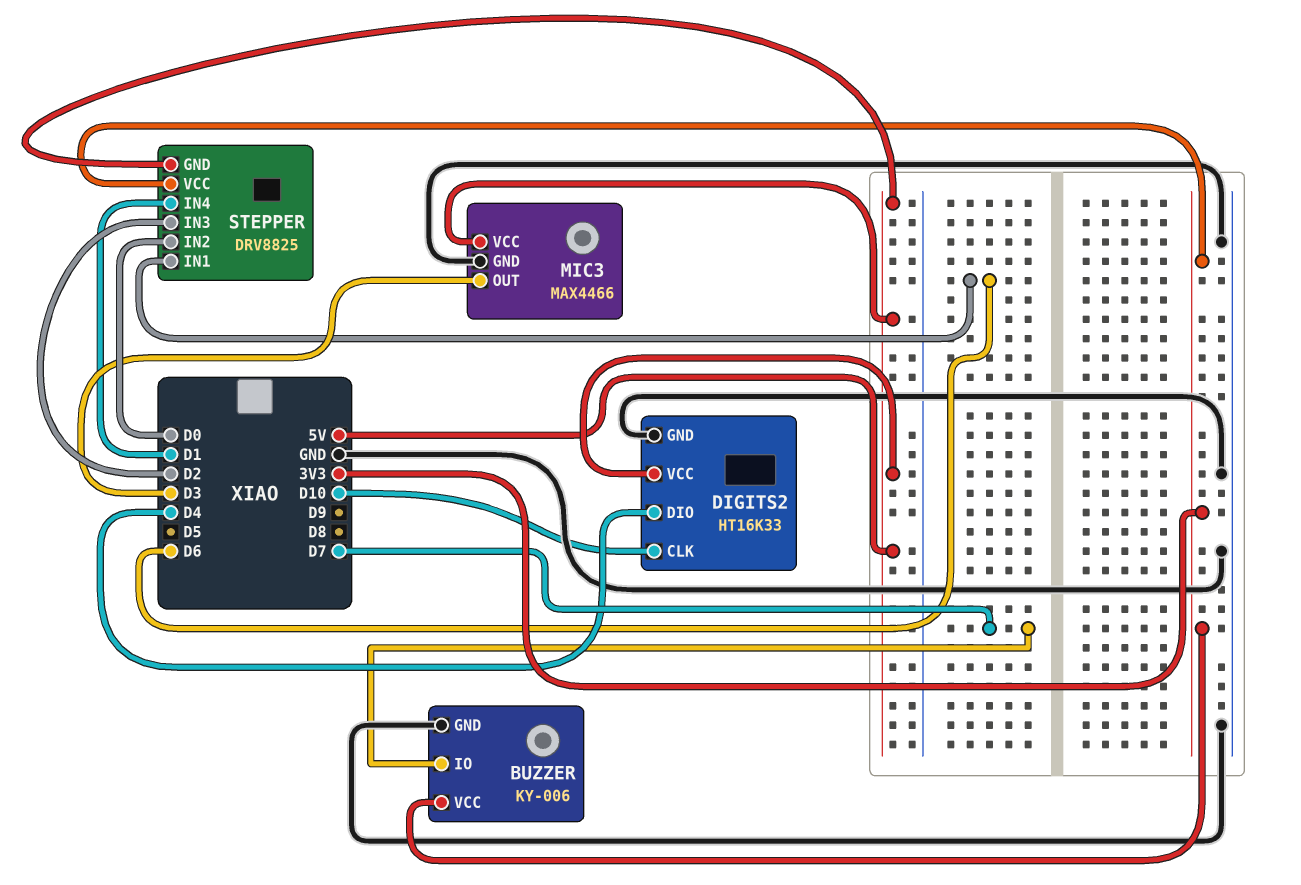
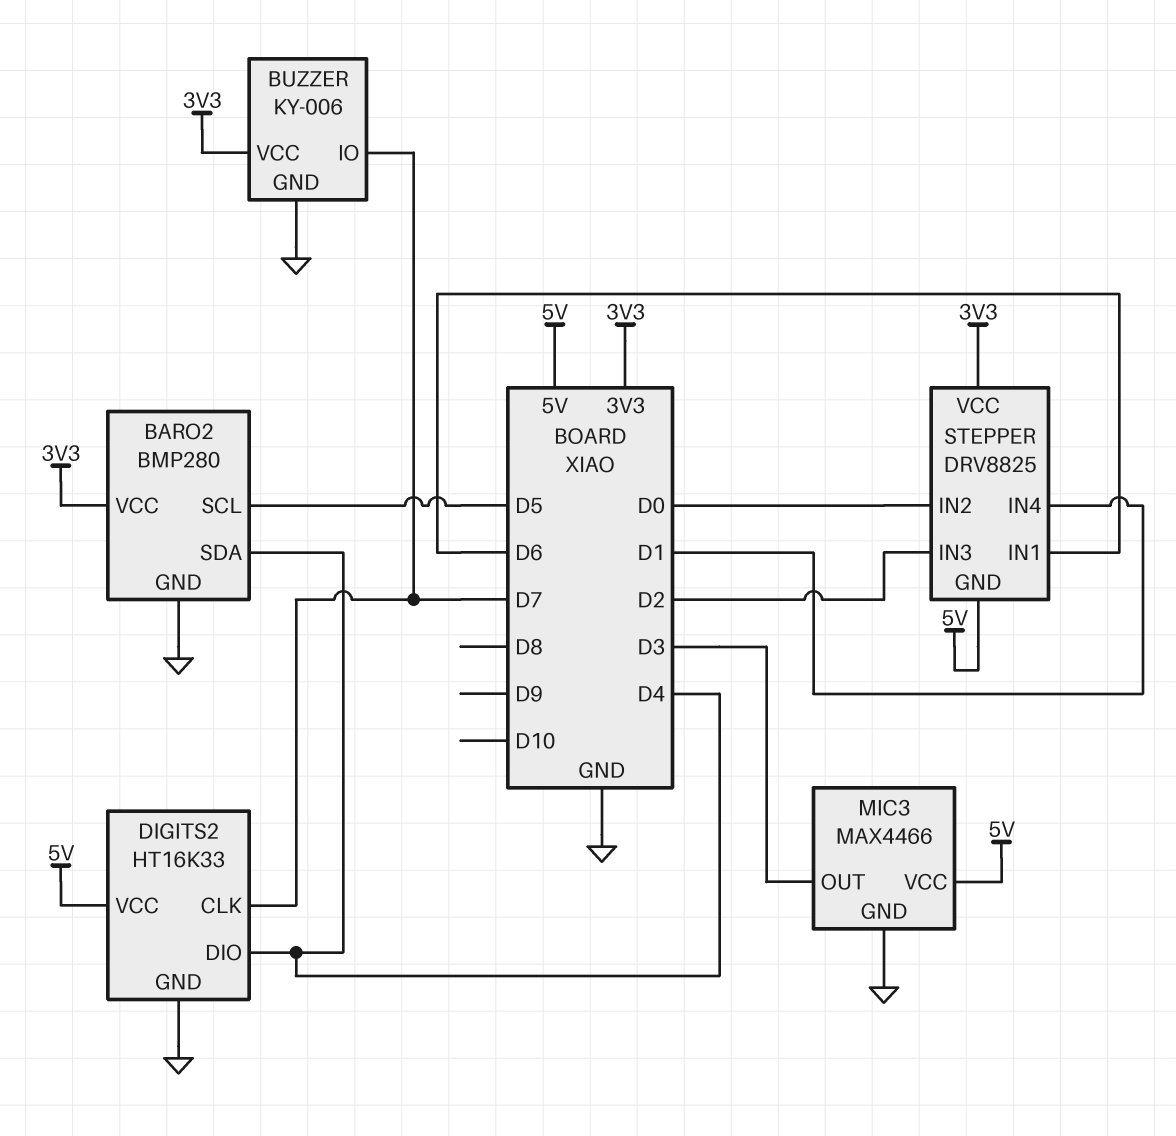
BARO2: none -> BMP280
BARO2 pin GND: none -> GND
BARO2 pin SCL: none -> D5
BARO2 pin SDA: none -> D4
BARO2 pin VCC: none -> 3V3
DIGITS2 pin CLK: D10 -> D7

